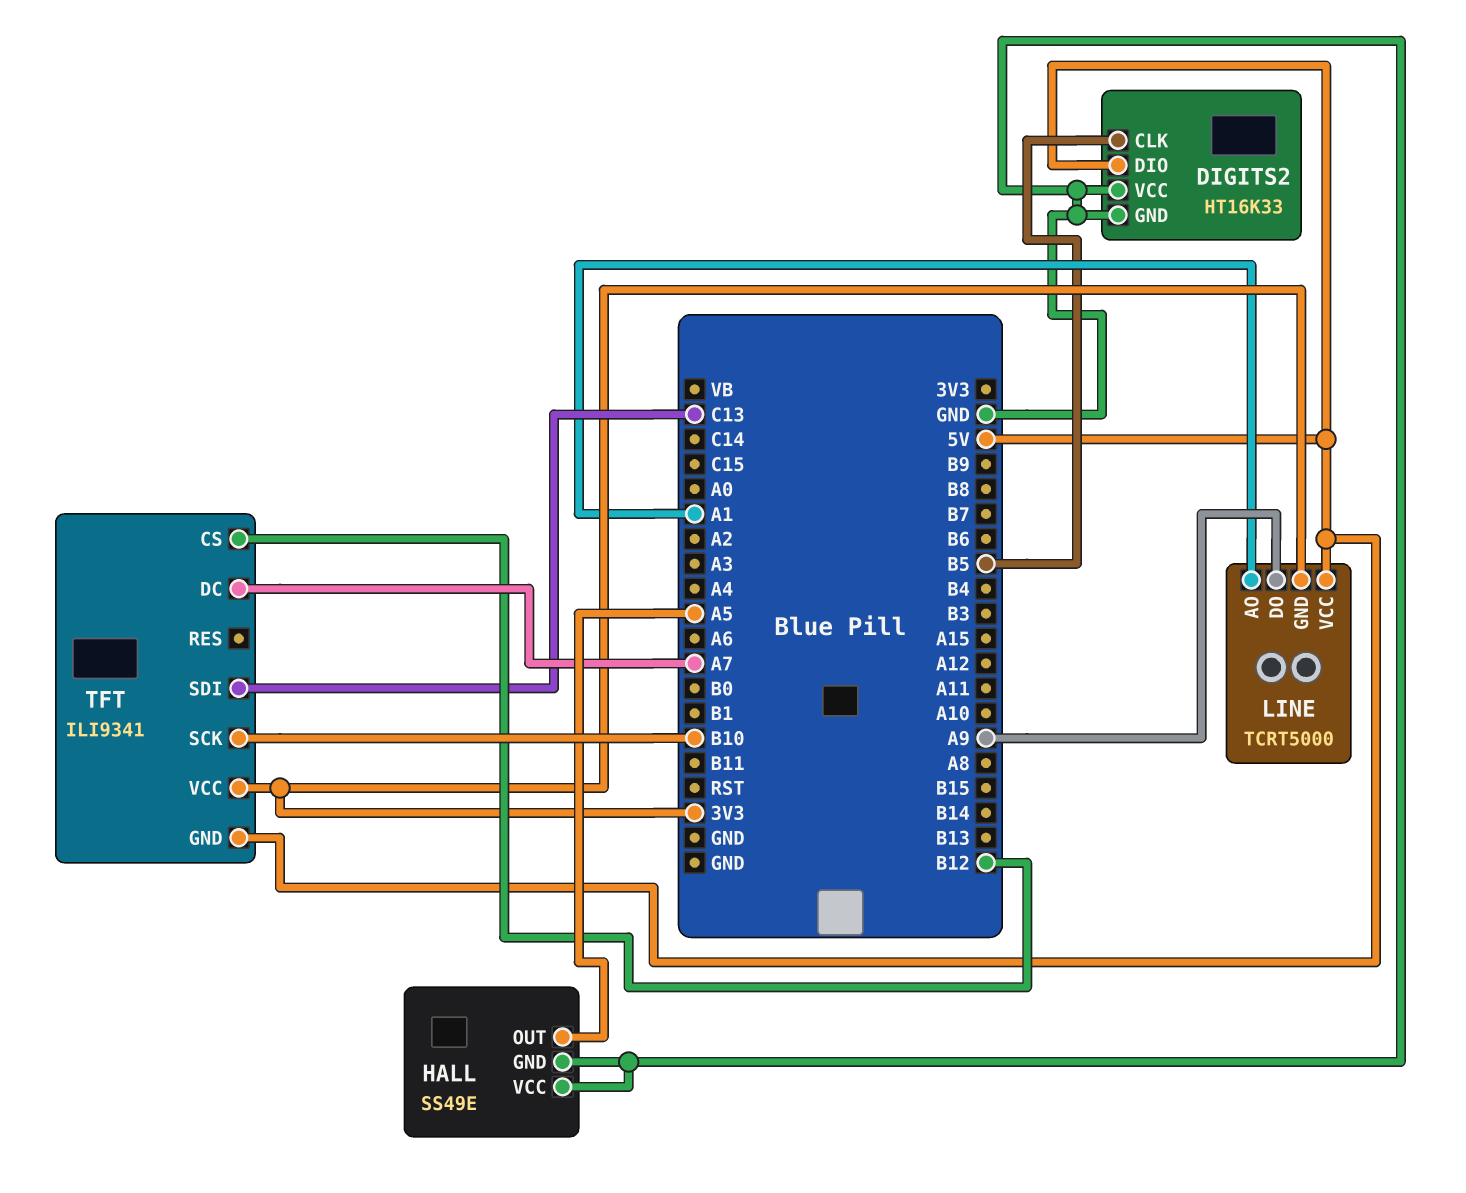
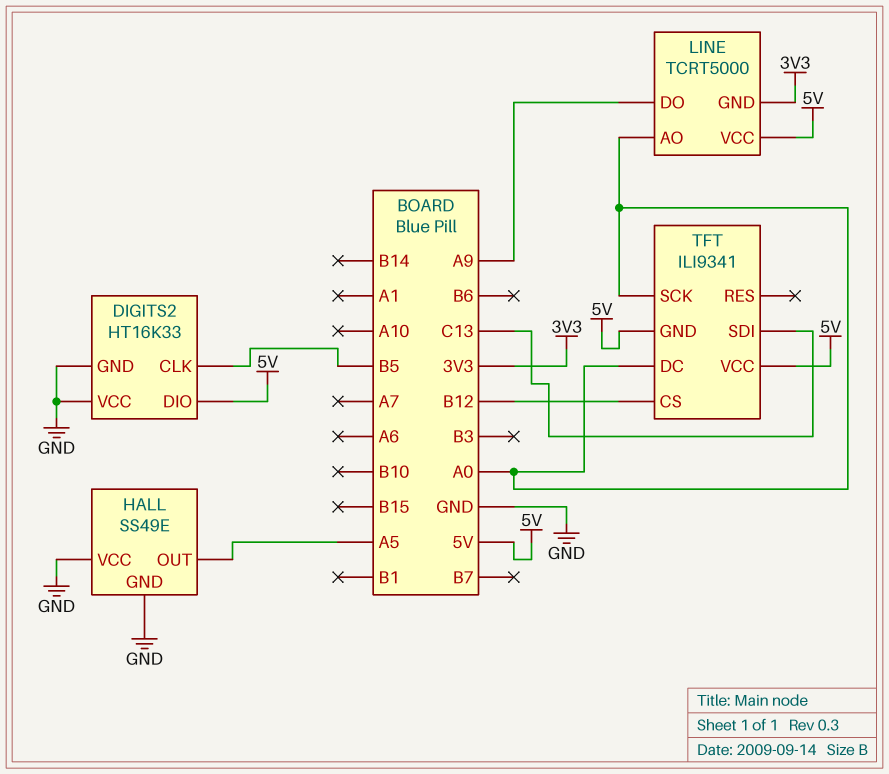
LINE pin AO: A1 -> A0
TFT pin DC: A7 -> A0
TFT pin SCK: B10 -> A0
TFT pin VCC: 3V3 -> 5V

